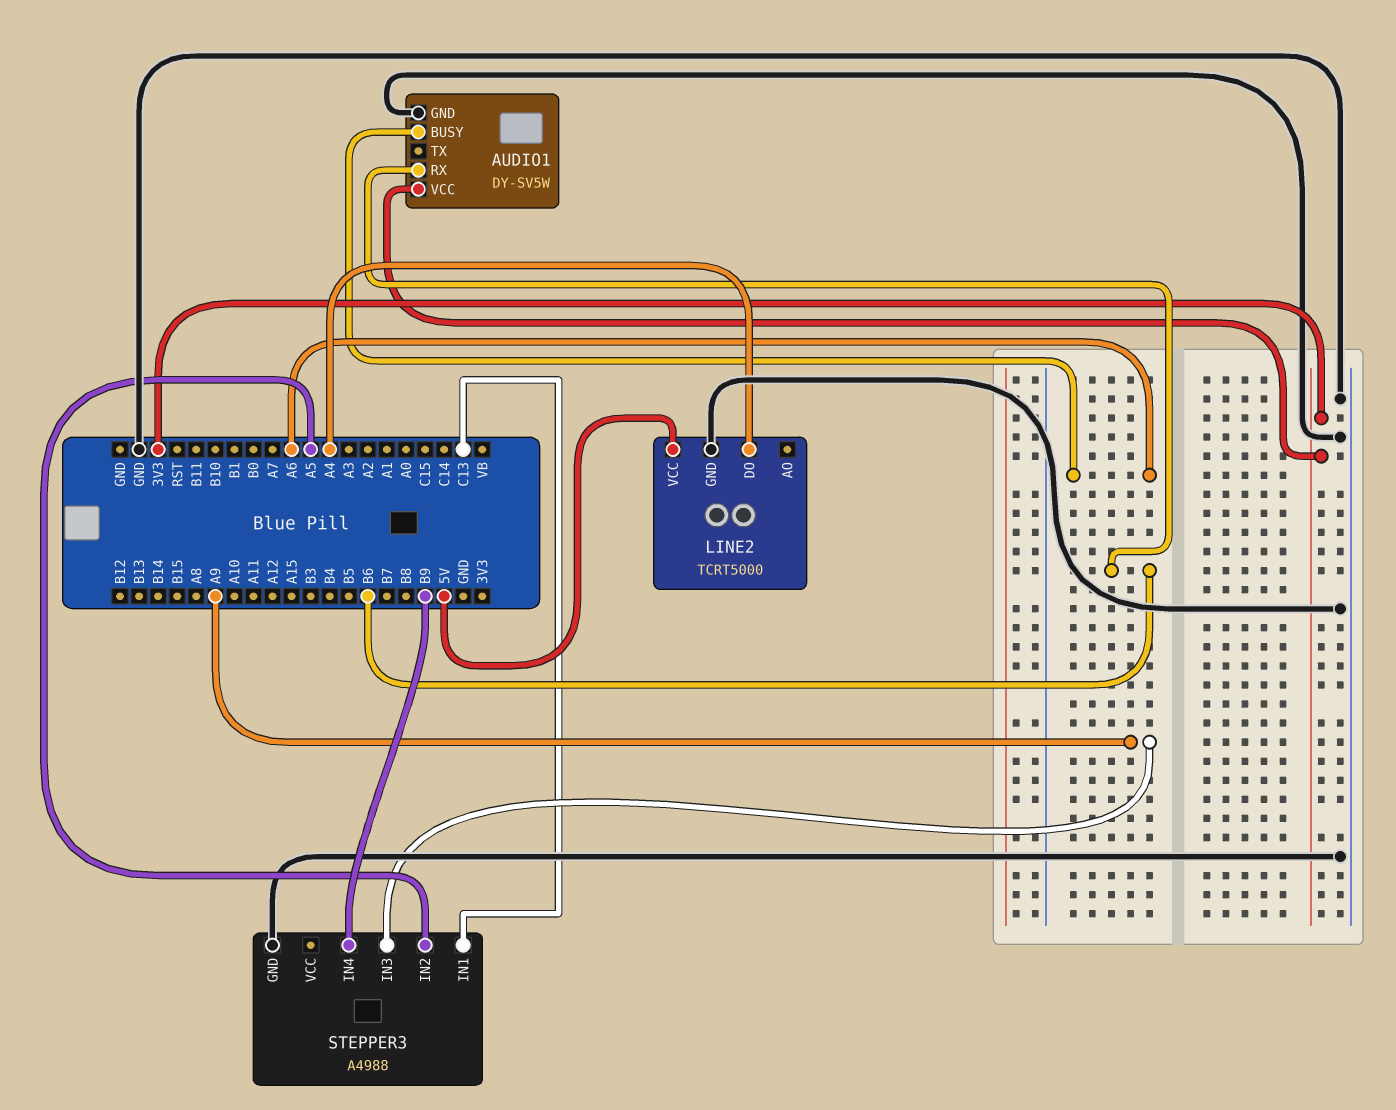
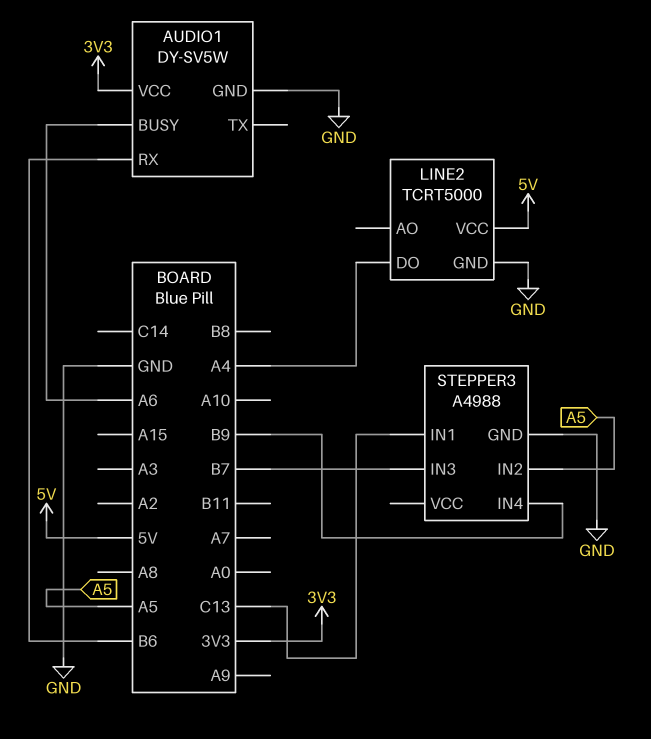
STEPPER3 pin IN3: A9 -> B7

